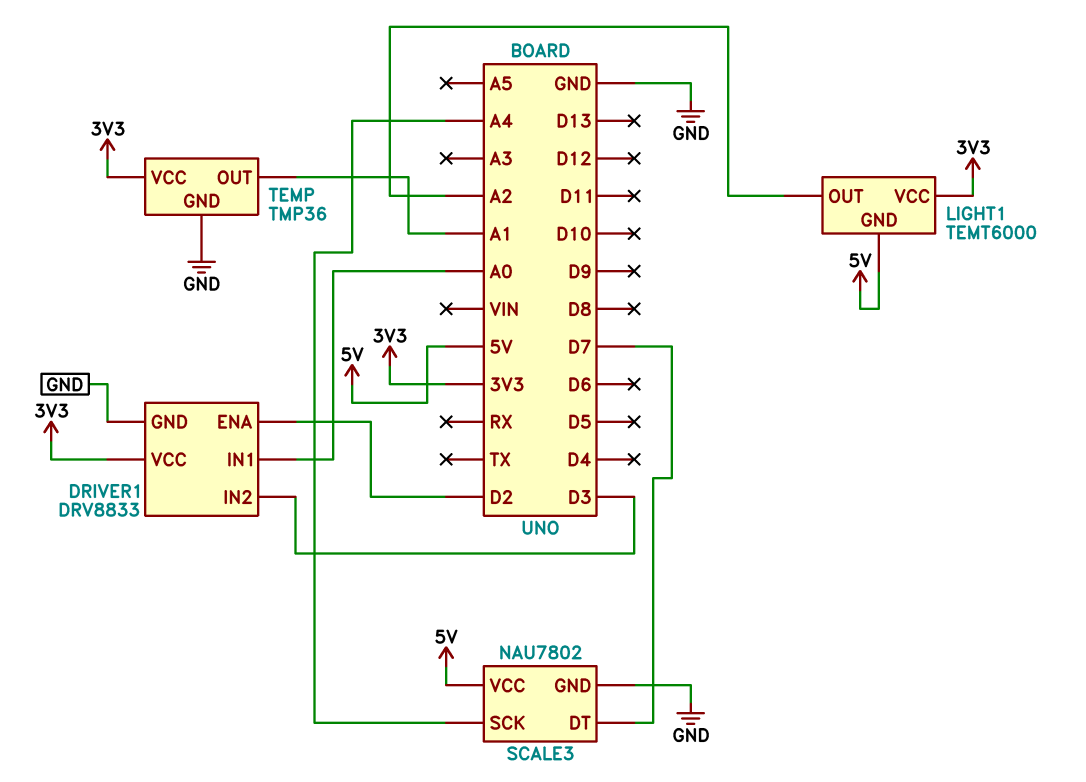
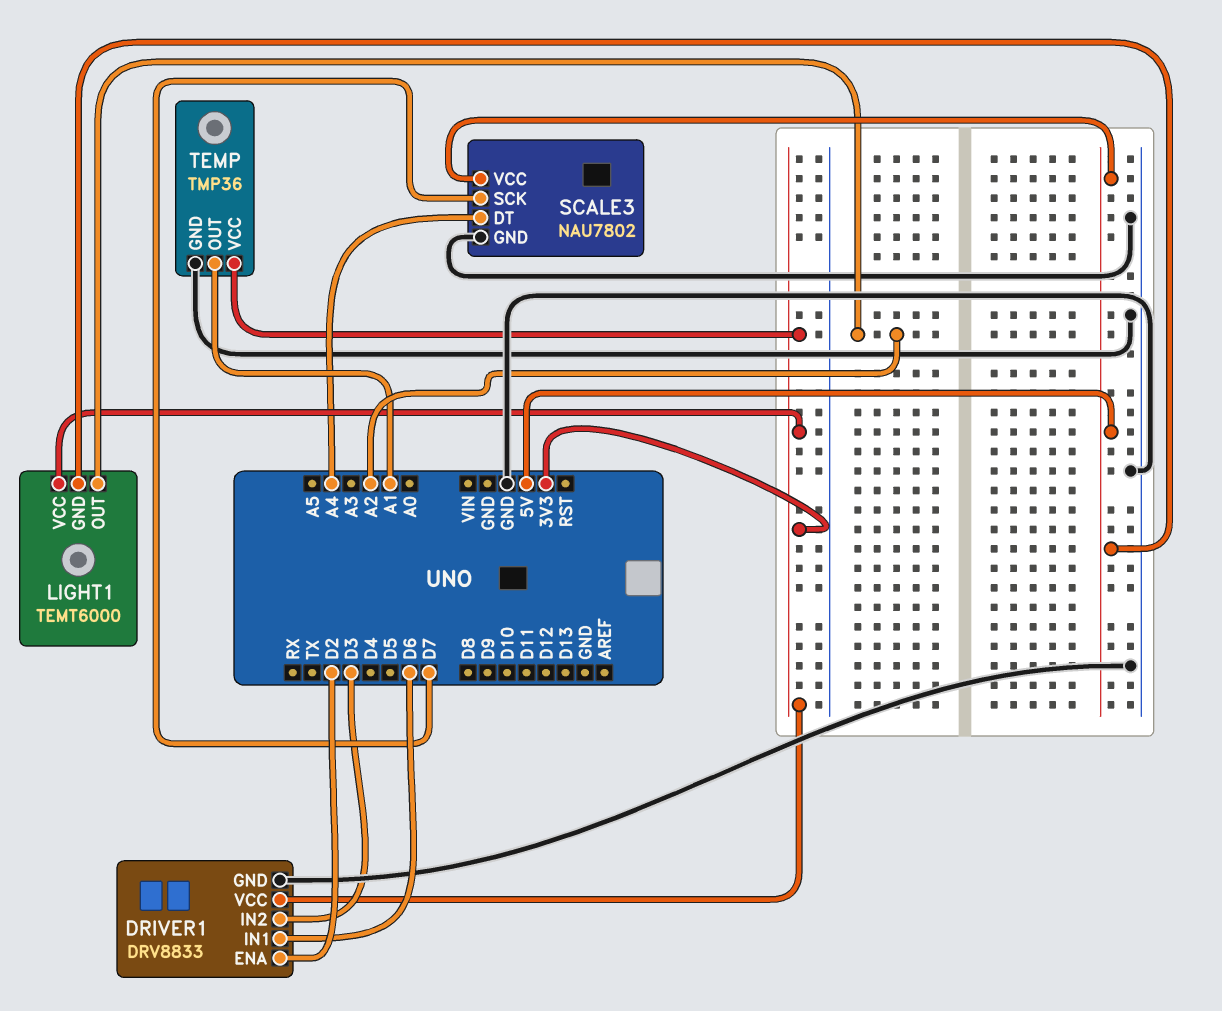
DRIVER1 pin IN1: A0 -> D6
SCALE3 pin DT: D7 -> A4
SCALE3 pin SCK: A4 -> D7

